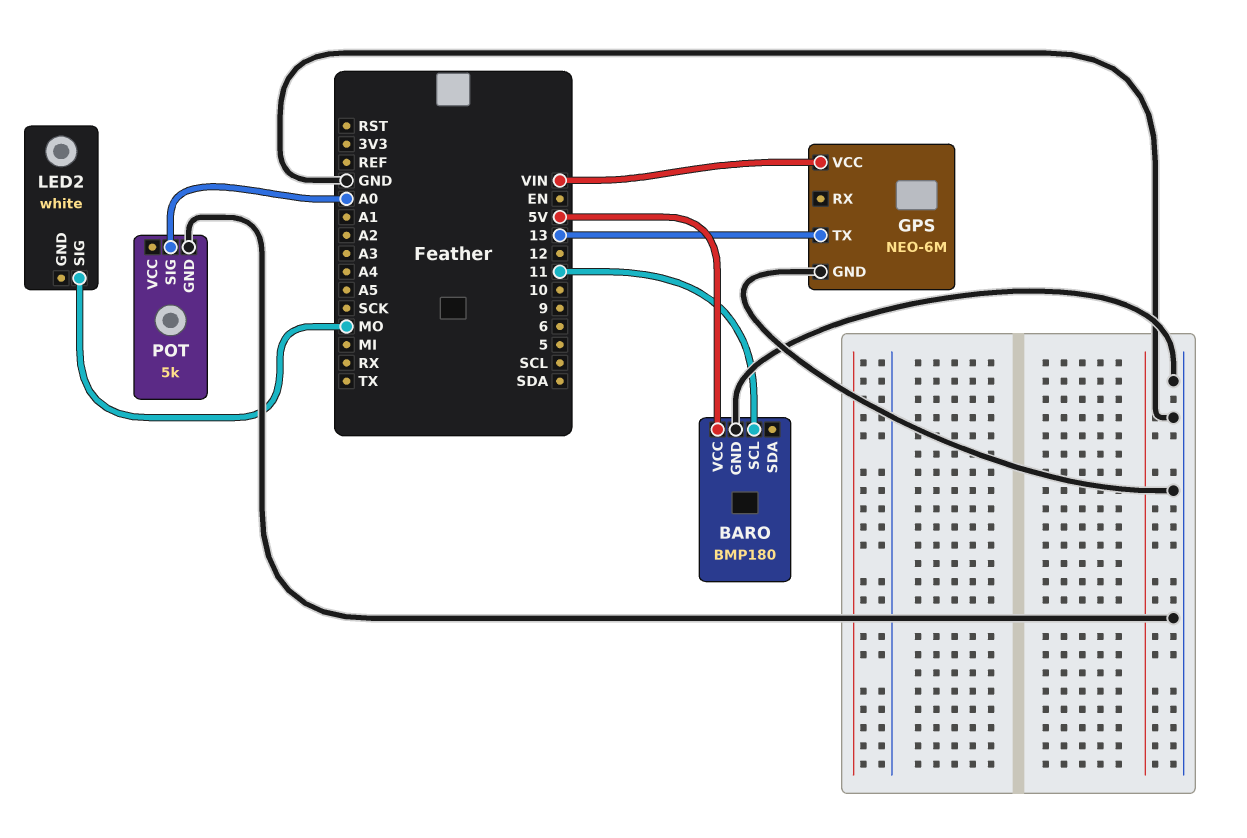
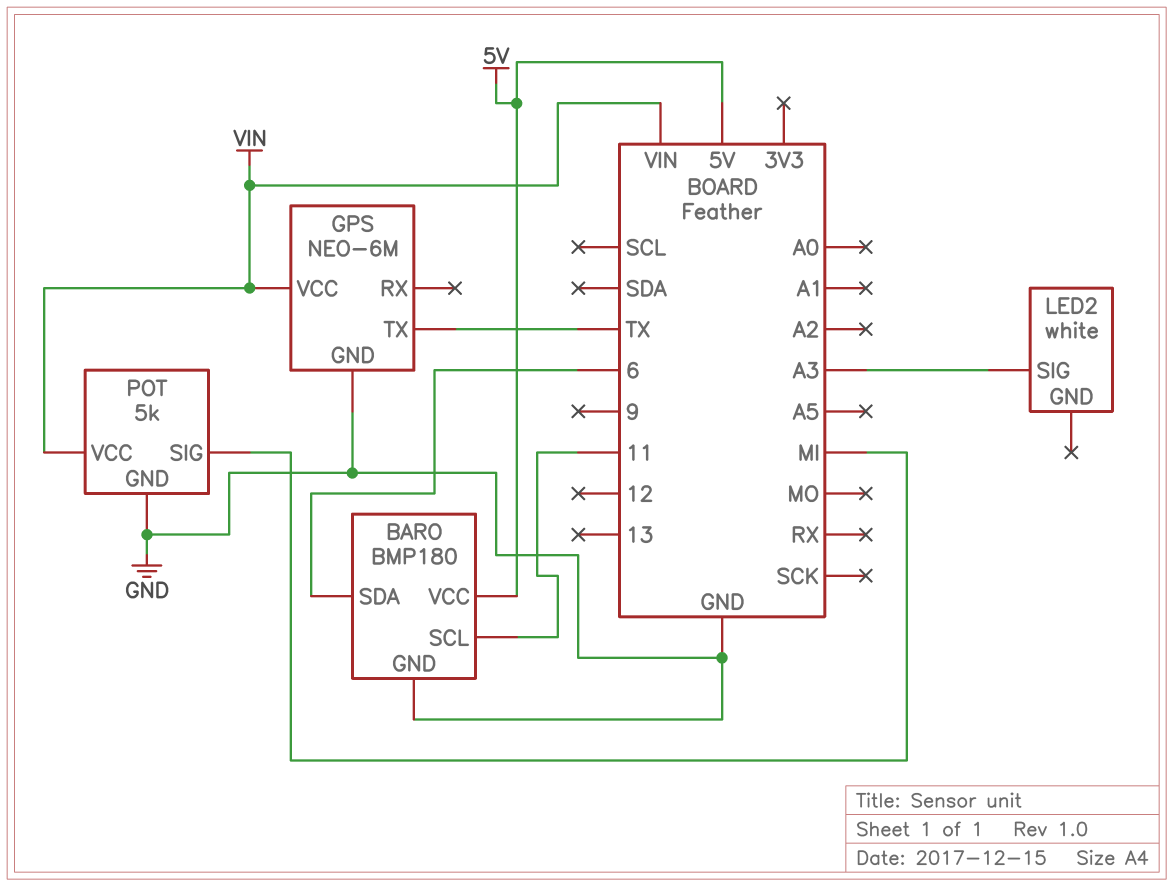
BARO pin SDA: none -> 6
GPS pin TX: 13 -> TX
LED2 pin SIG: MO -> A3
POT pin SIG: A0 -> MI
POT pin VCC: none -> VIN

